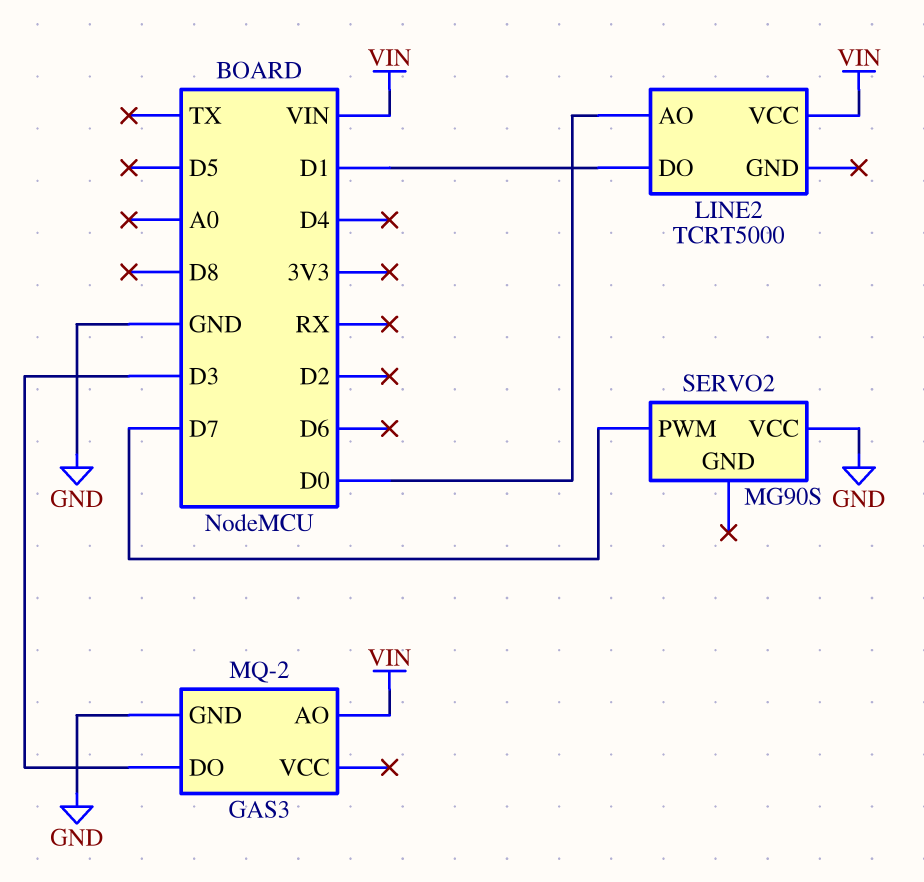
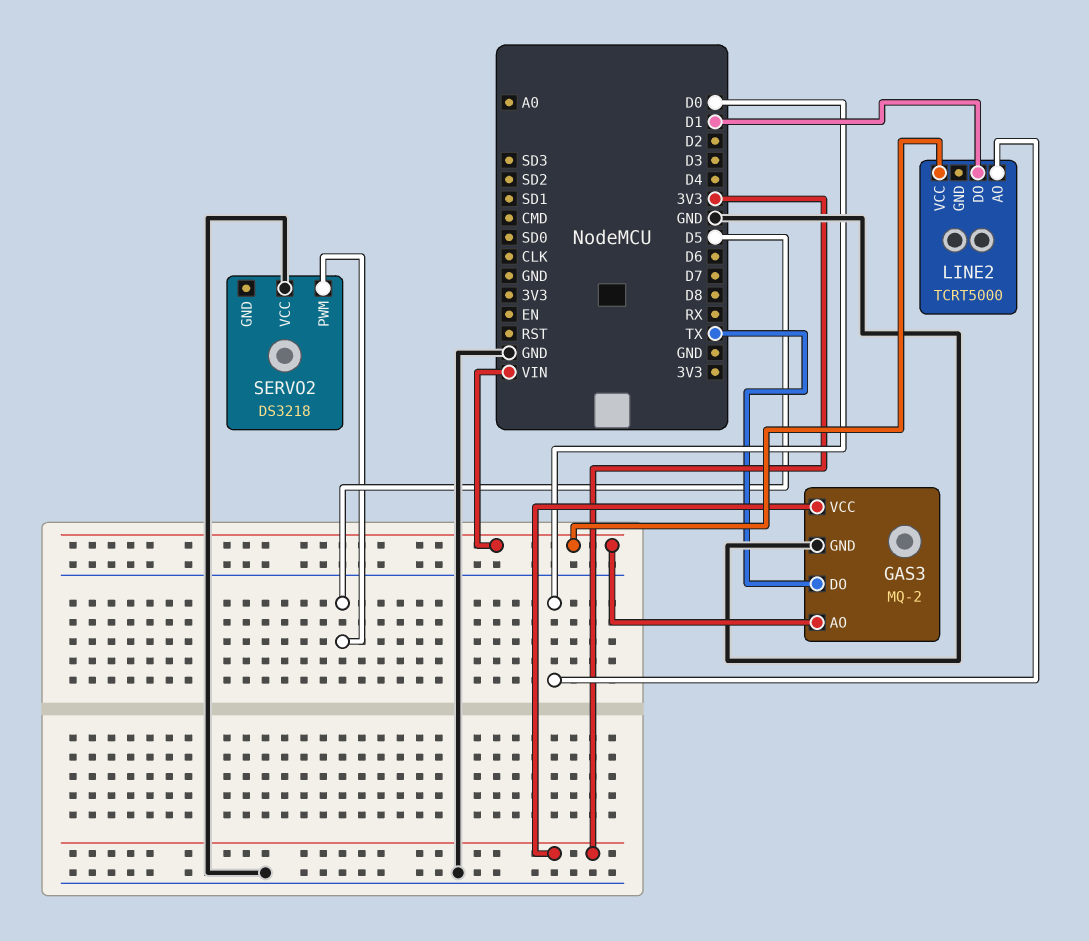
GAS3 pin DO: D3 -> TX
GAS3 pin VCC: none -> 3V3
SERVO2: MG90S -> DS3218
SERVO2 pin PWM: D7 -> D5

